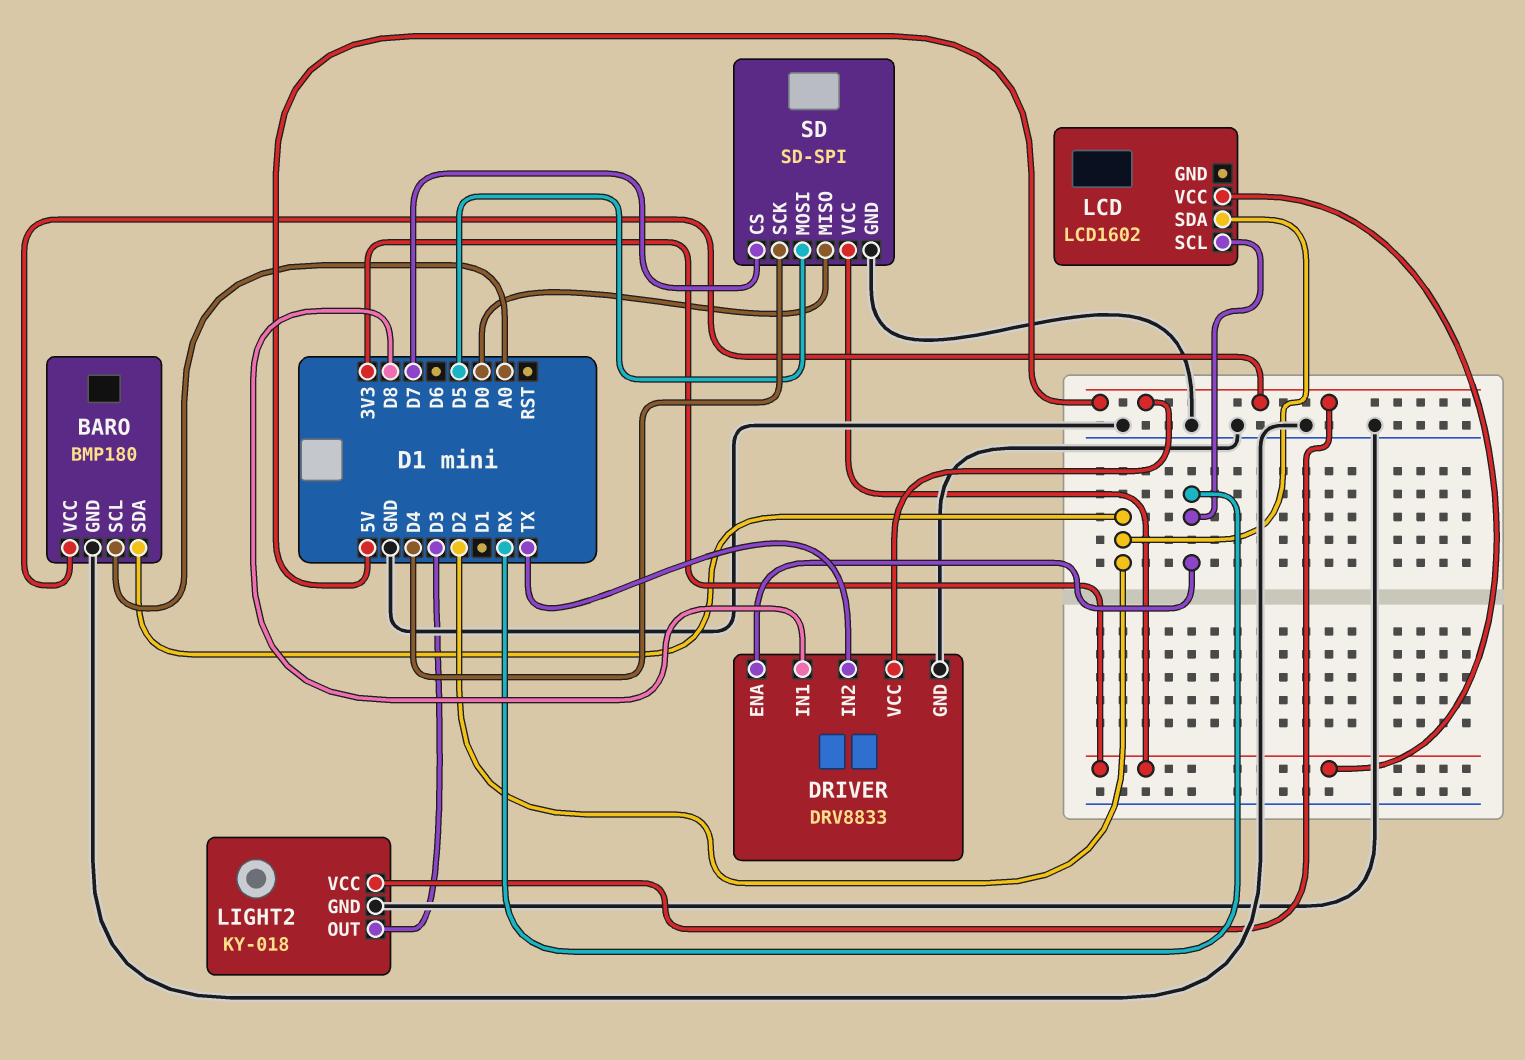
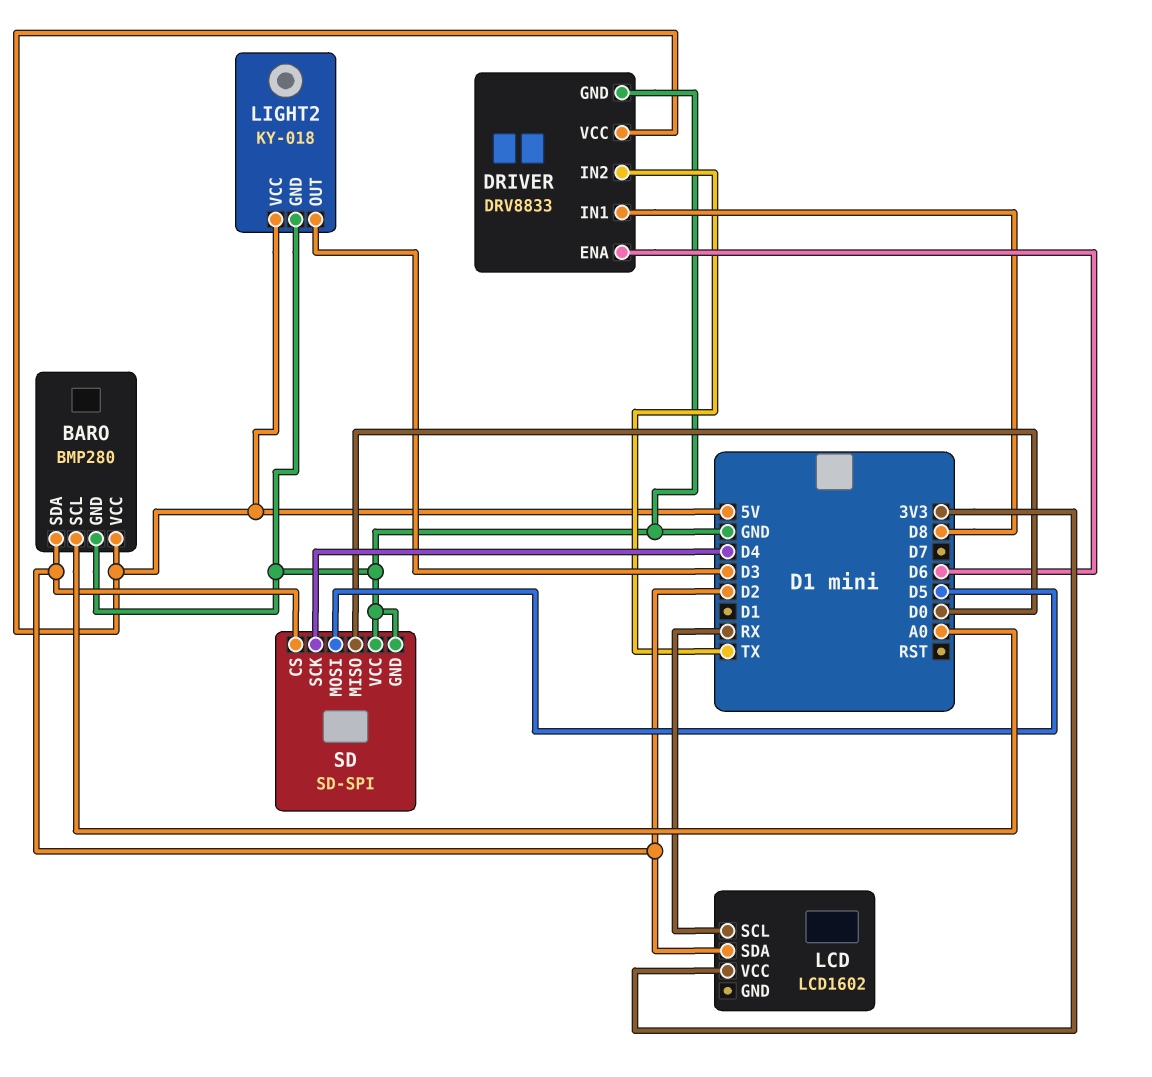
BARO: BMP180 -> BMP280
DRIVER pin ENA: RX -> D6
SD pin CS: D7 -> D2
SD pin VCC: 3V3 -> GND

